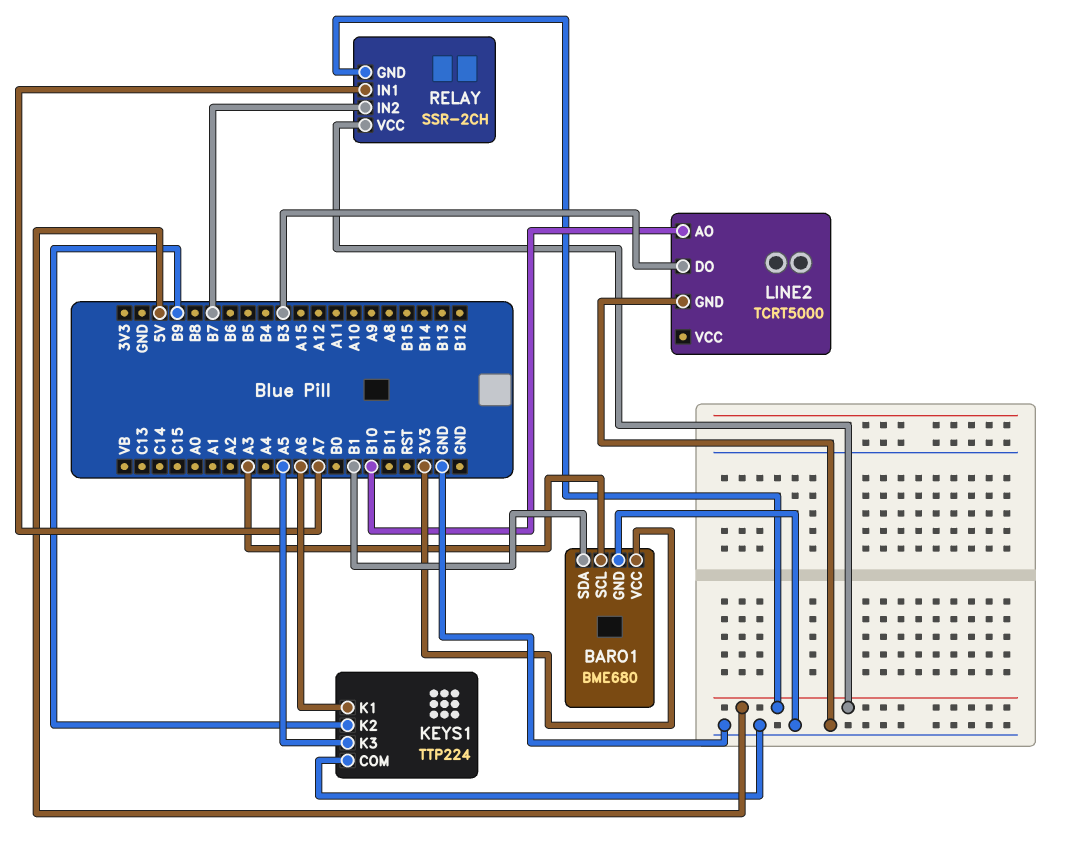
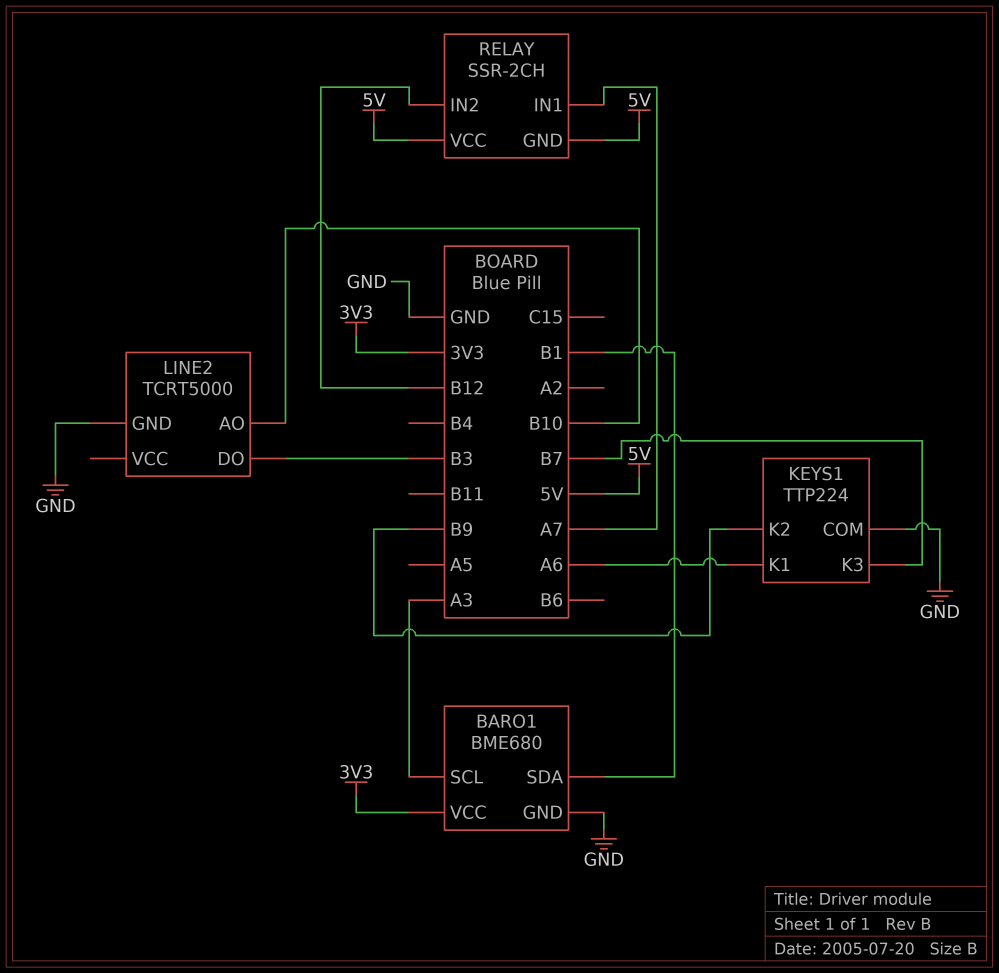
KEYS1 pin K3: A5 -> B7
RELAY pin IN2: B7 -> B12

